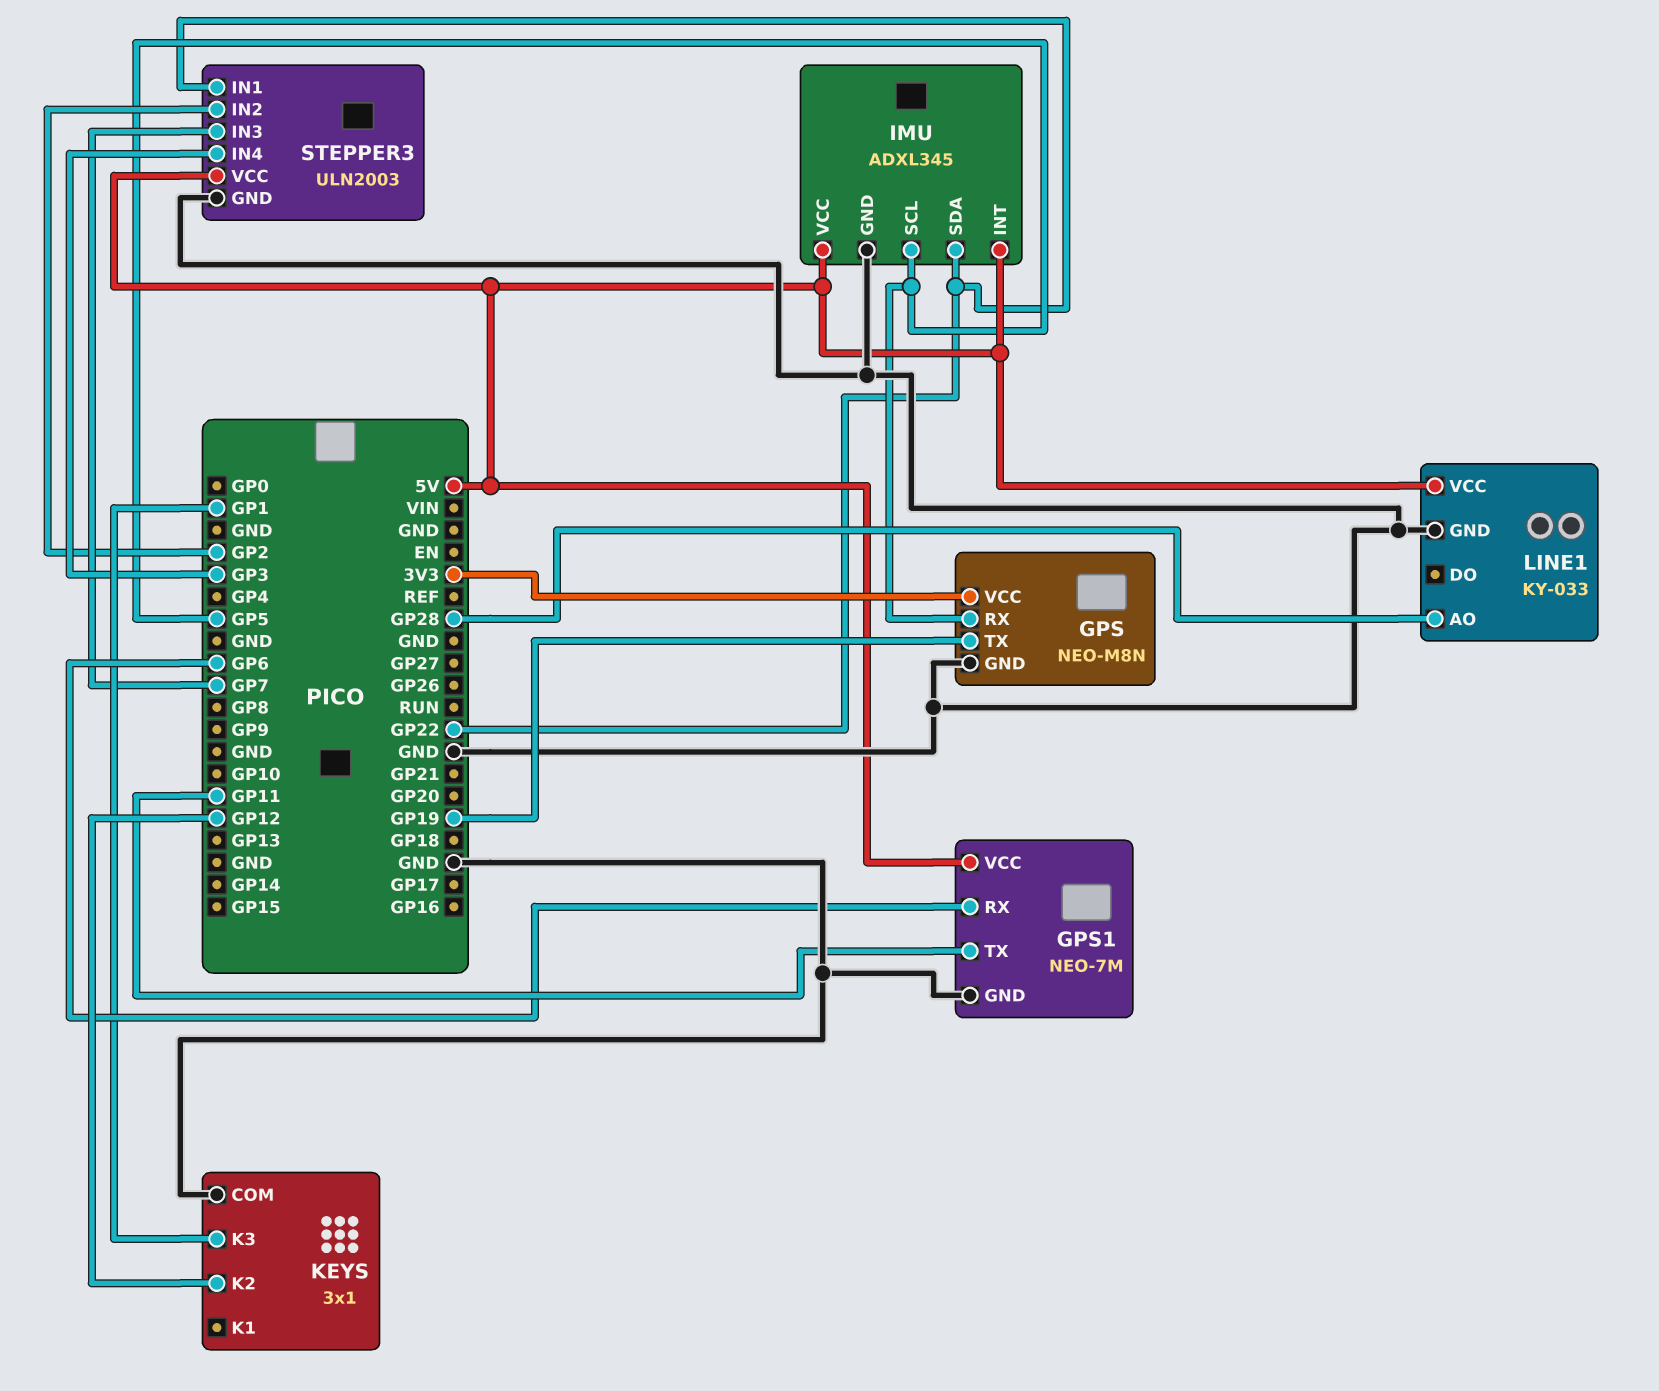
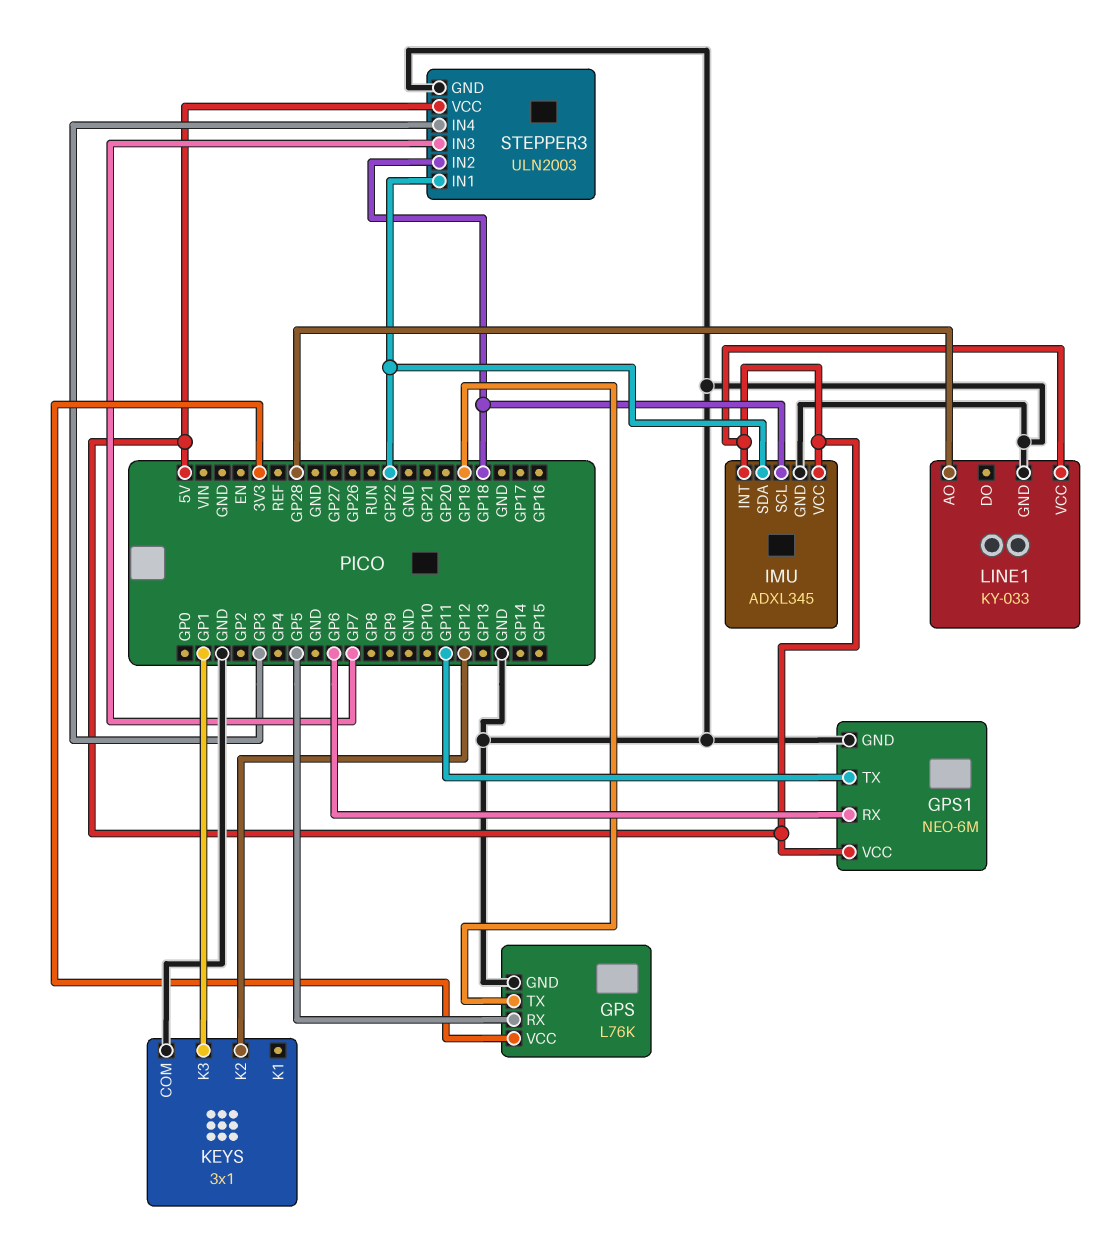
GPS: NEO-M8N -> L76K
GPS1: NEO-7M -> NEO-6M
IMU pin SCL: GP5 -> GP18
STEPPER3 pin IN2: GP2 -> GP18

